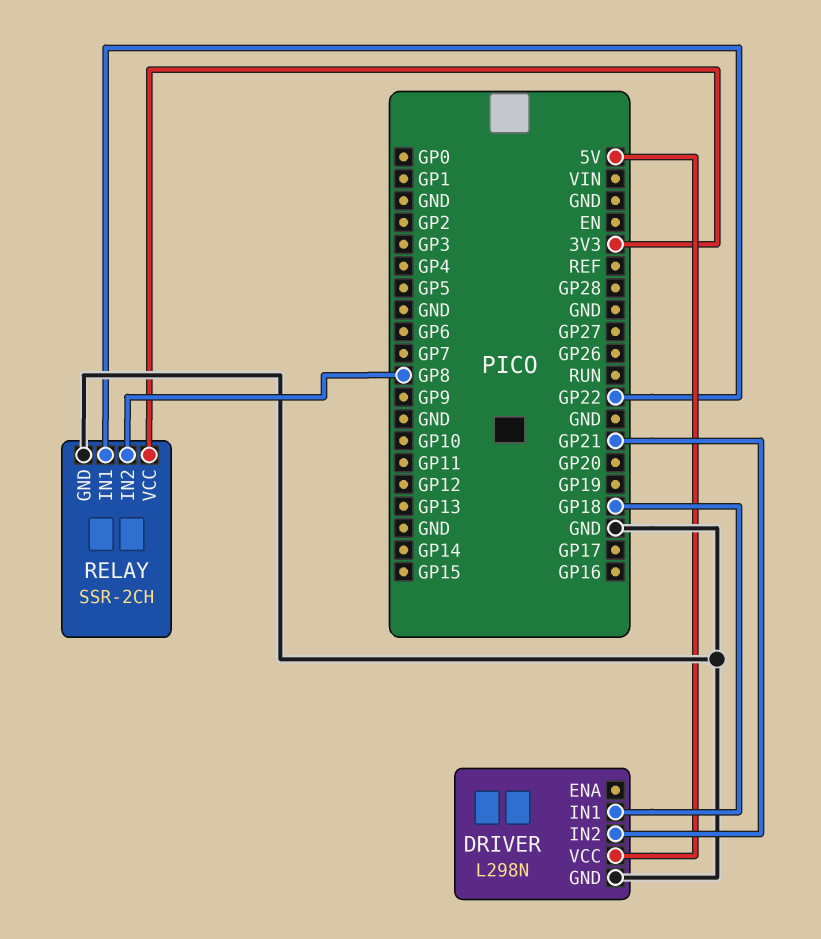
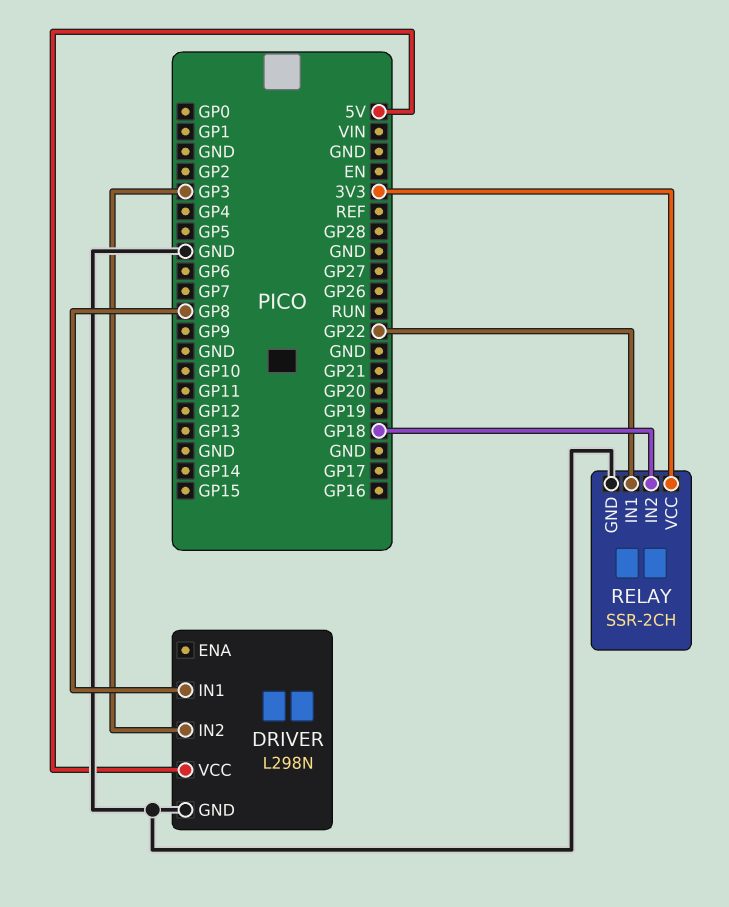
DRIVER pin IN1: GP18 -> GP8
DRIVER pin IN2: GP21 -> GP3
RELAY pin IN2: GP8 -> GP18

